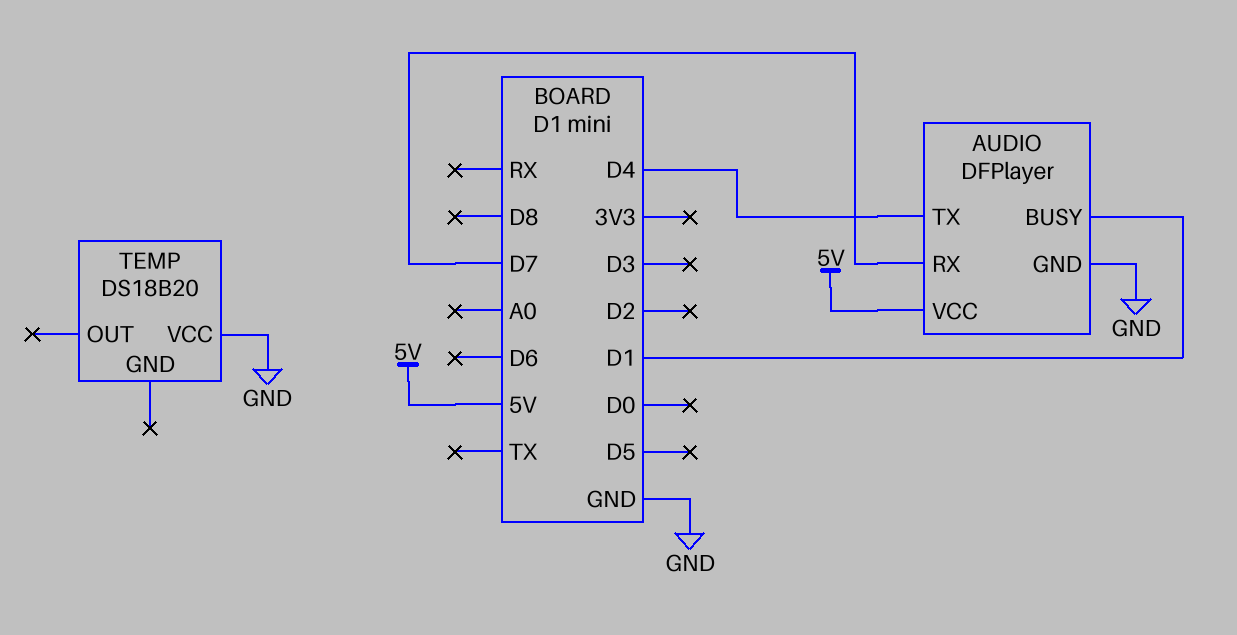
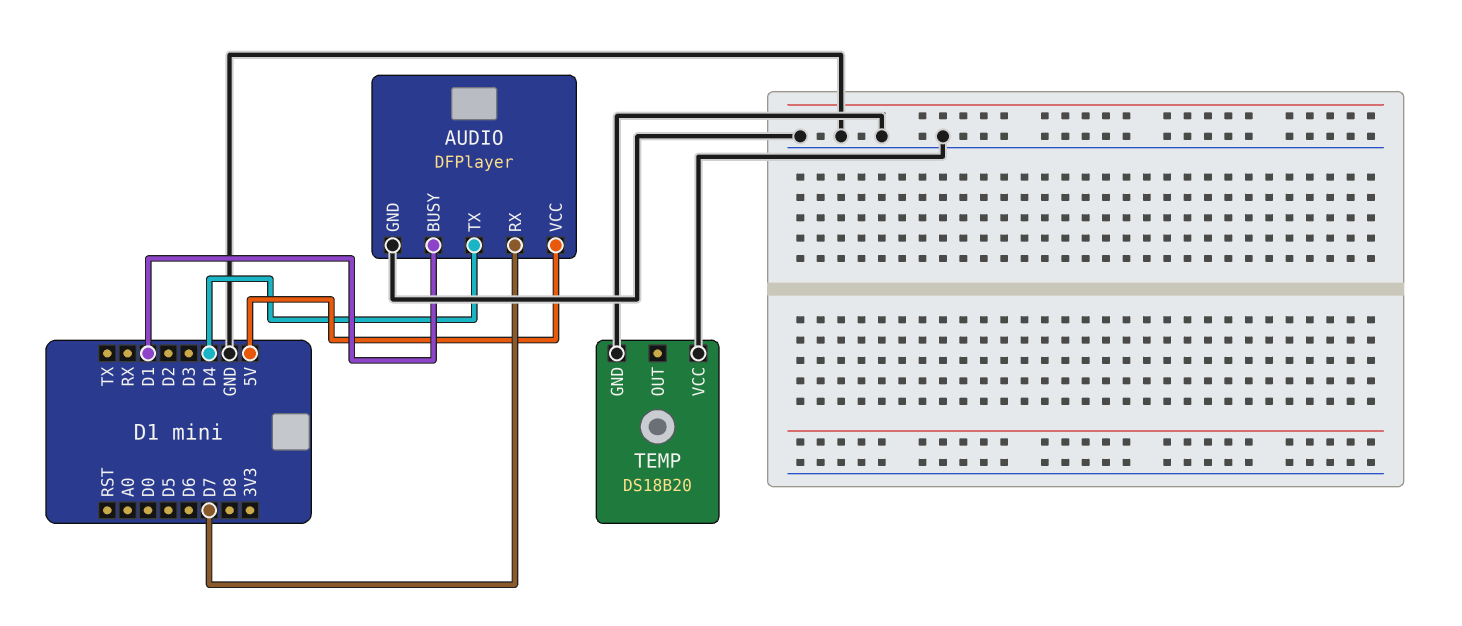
TEMP pin GND: none -> GND

